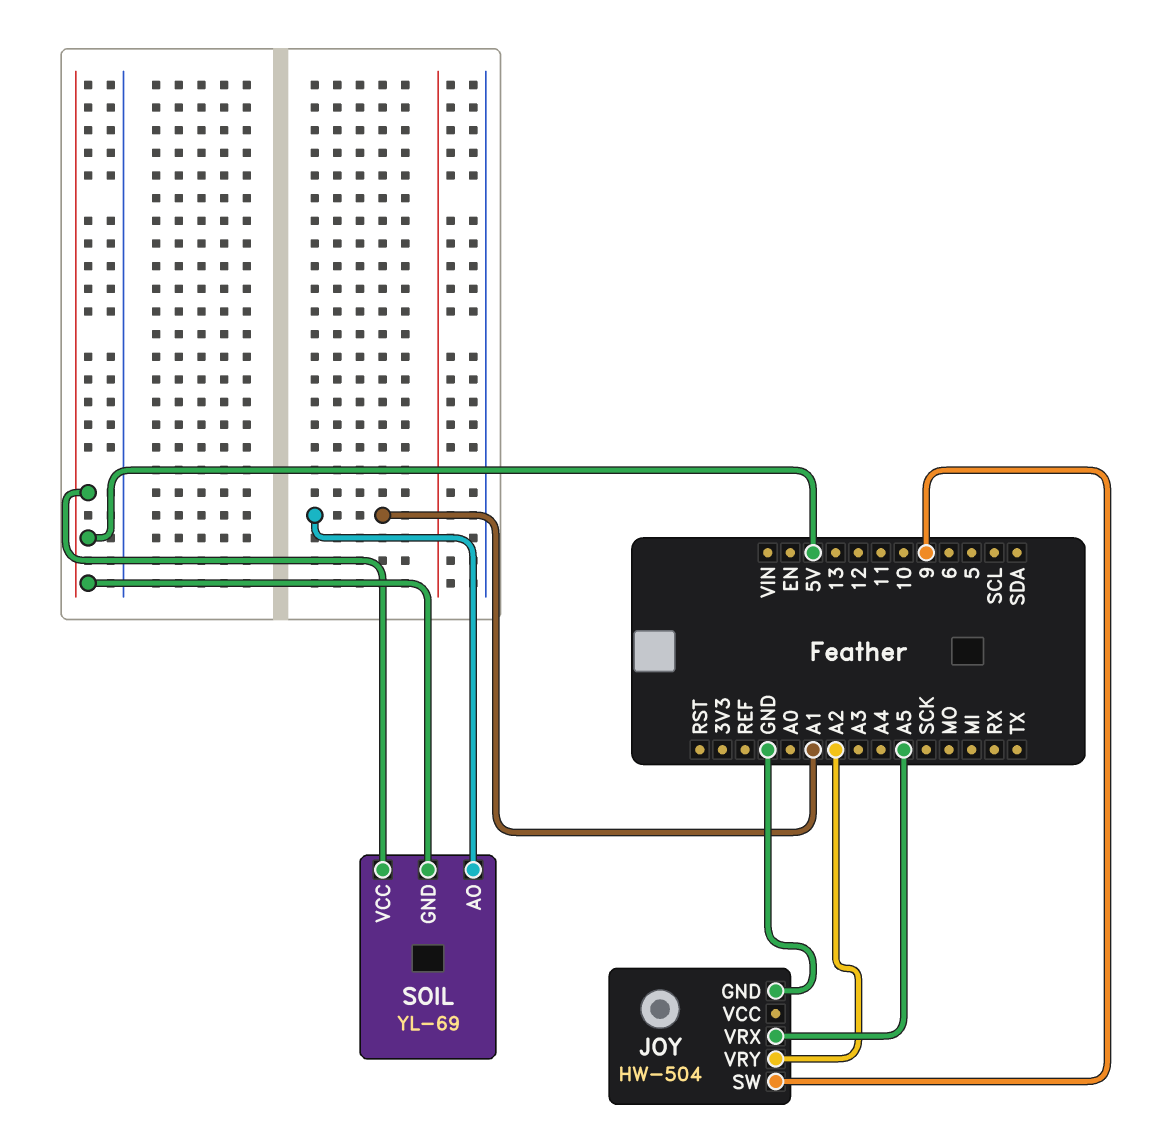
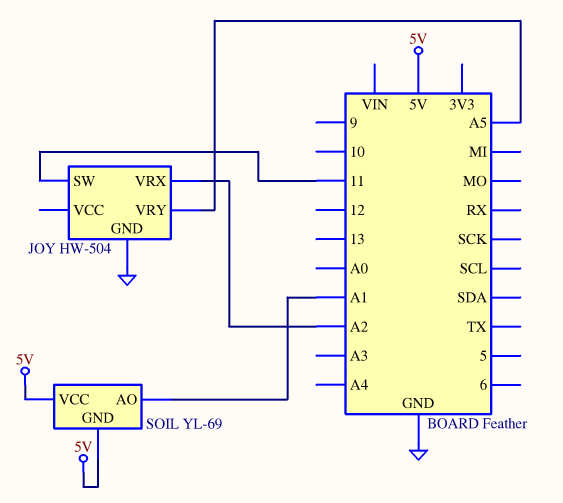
JOY pin SW: 9 -> 11
JOY pin VRX: A5 -> A2
JOY pin VRY: A2 -> A5

